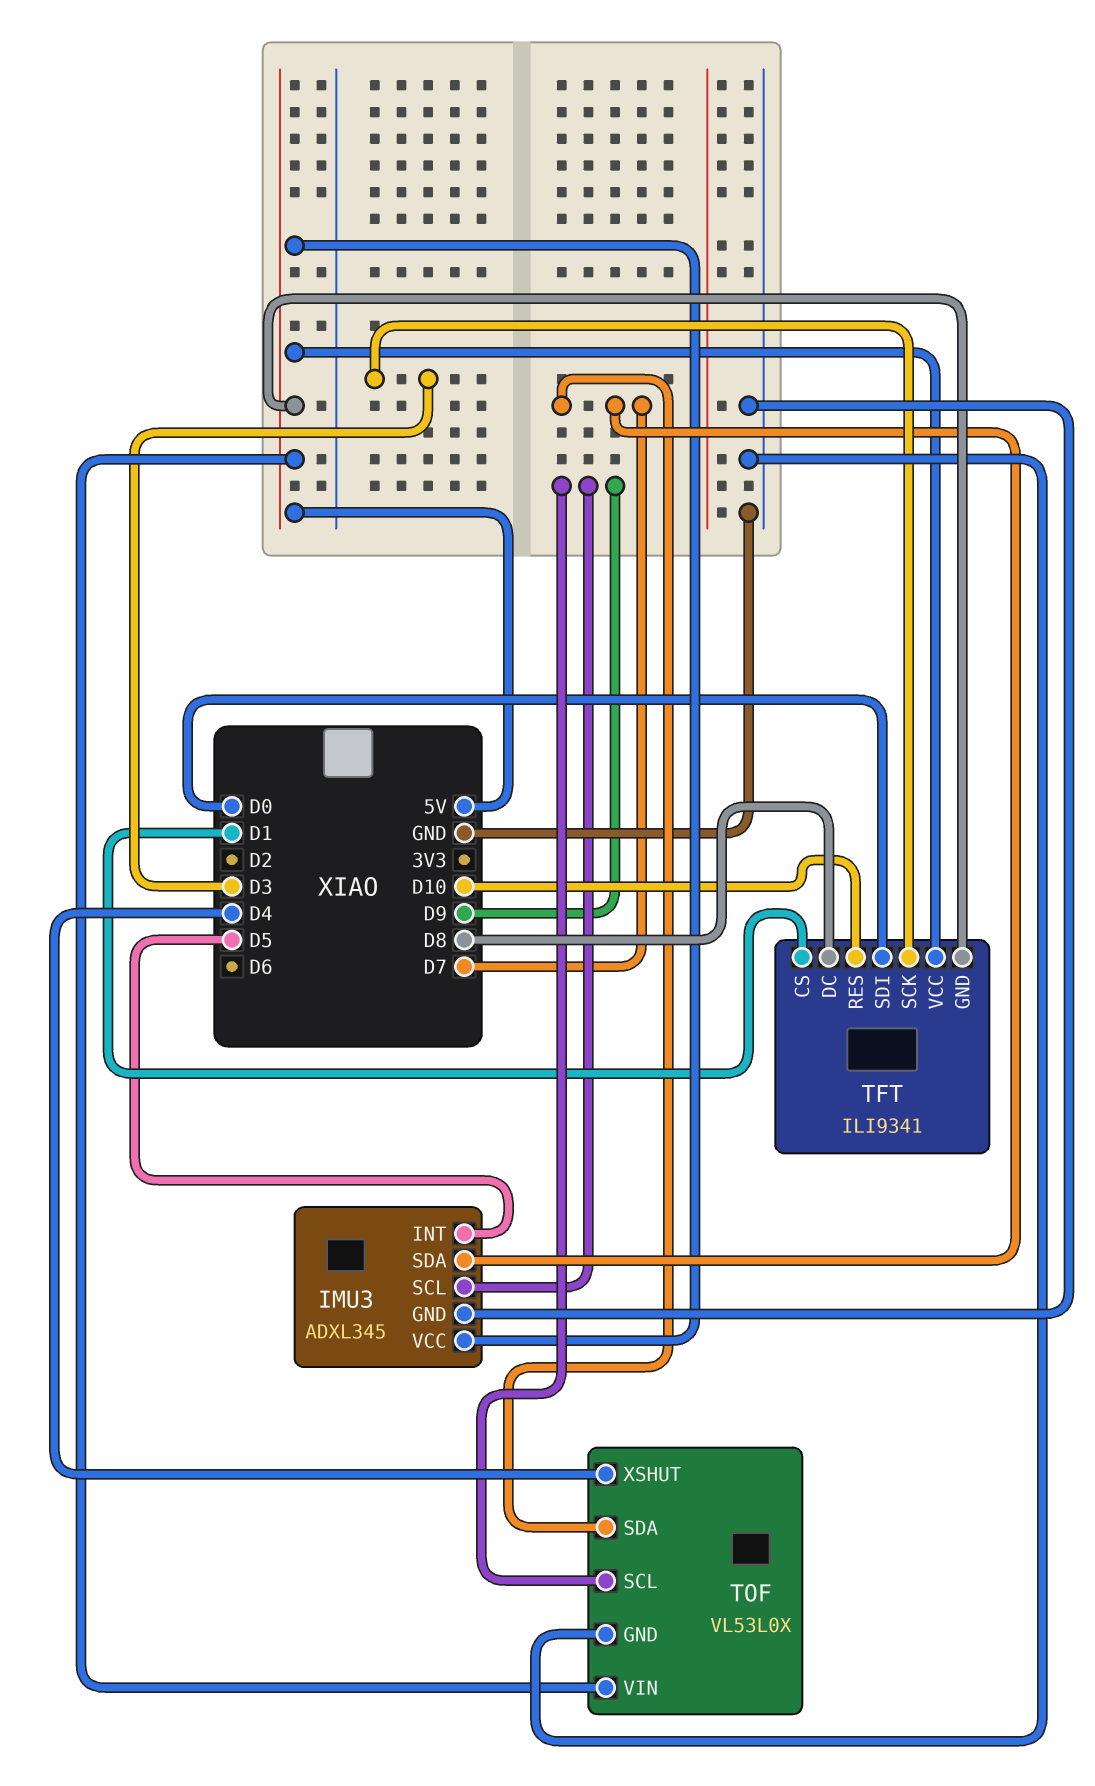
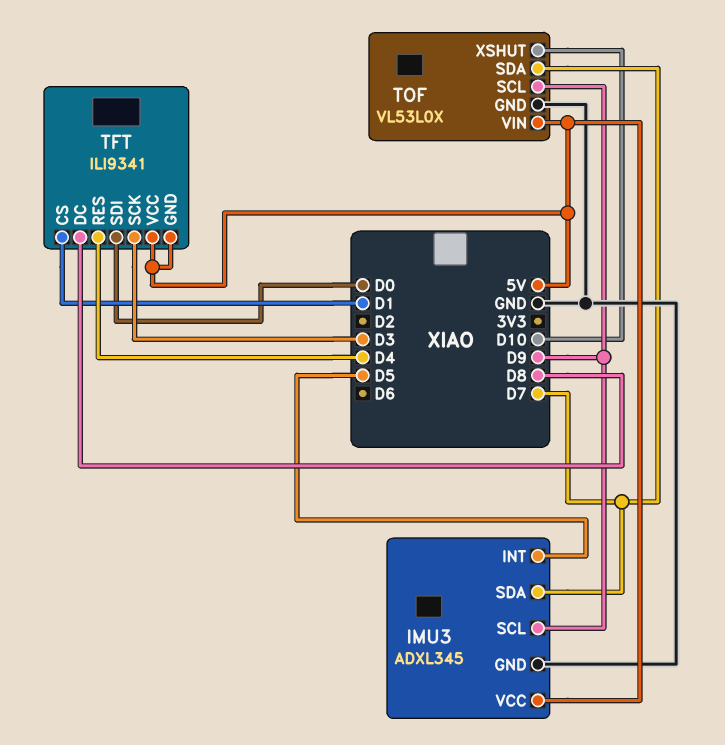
TFT pin RES: D10 -> D4
TOF pin XSHUT: D4 -> D10

